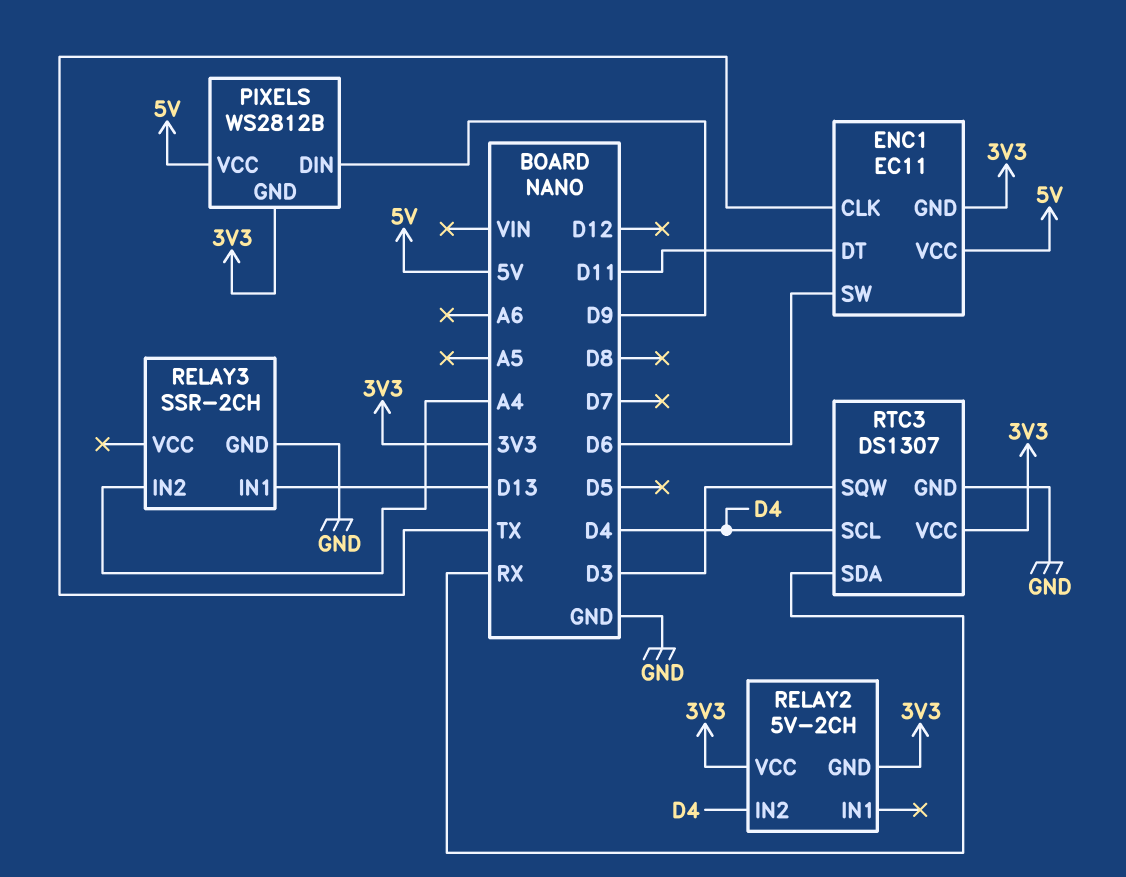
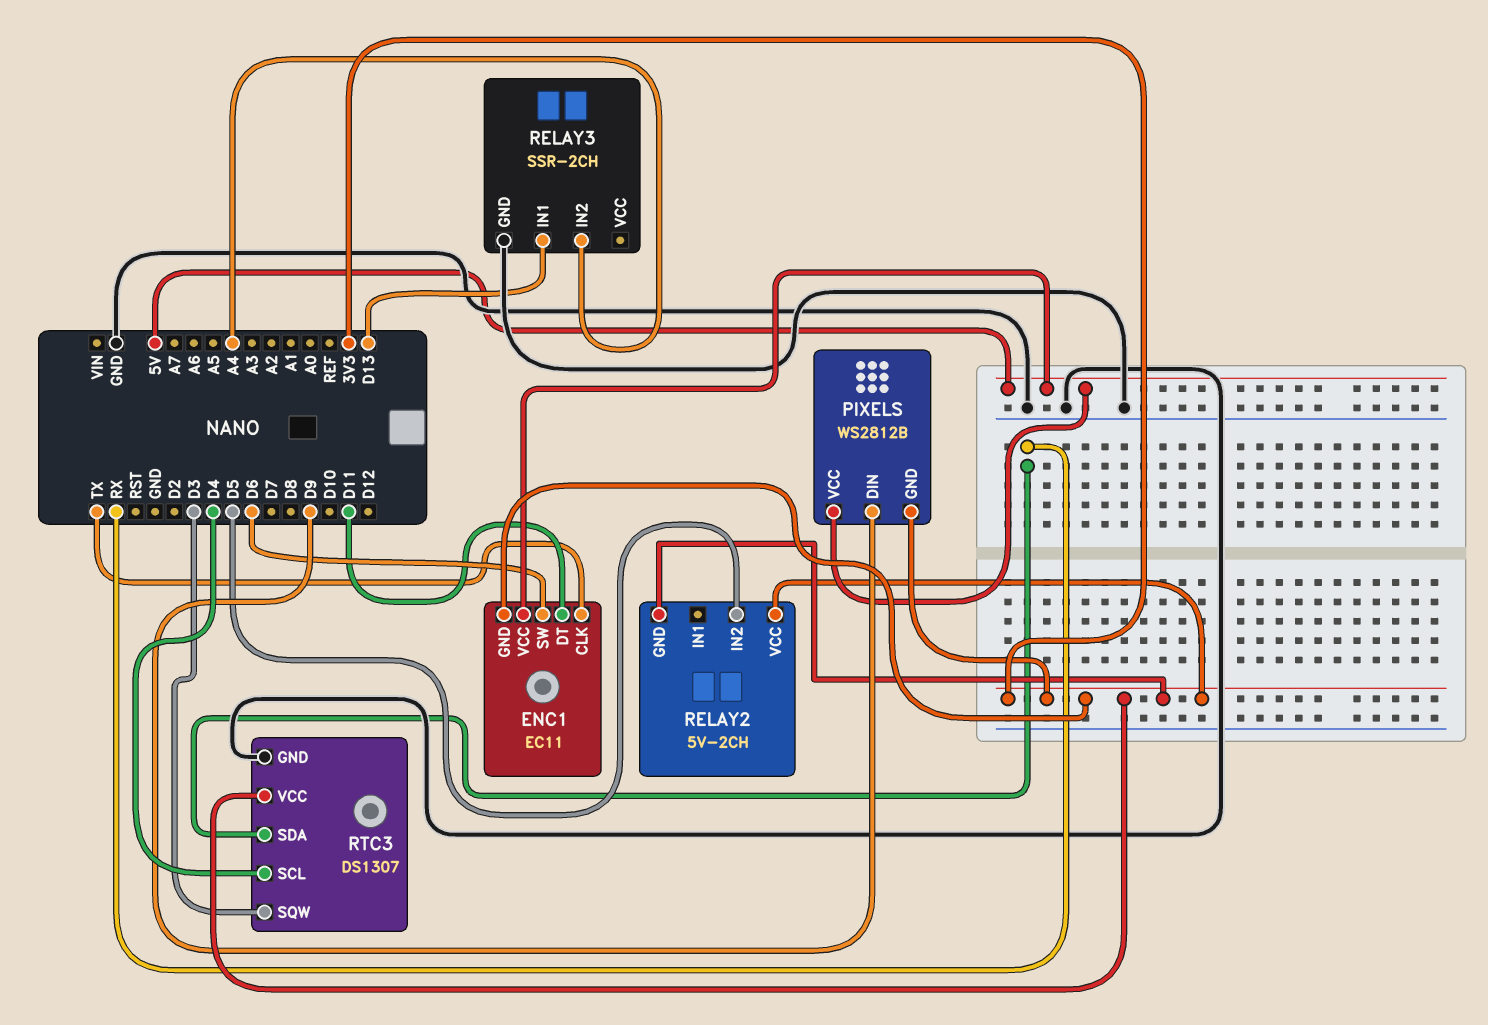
RELAY2 pin IN2: D4 -> D5

